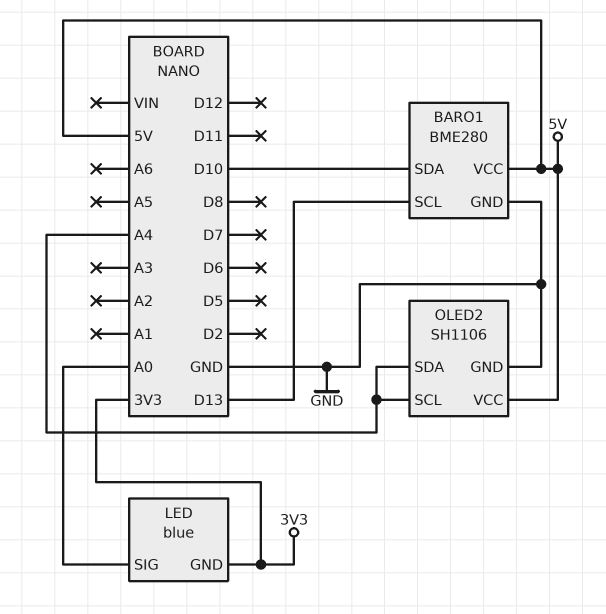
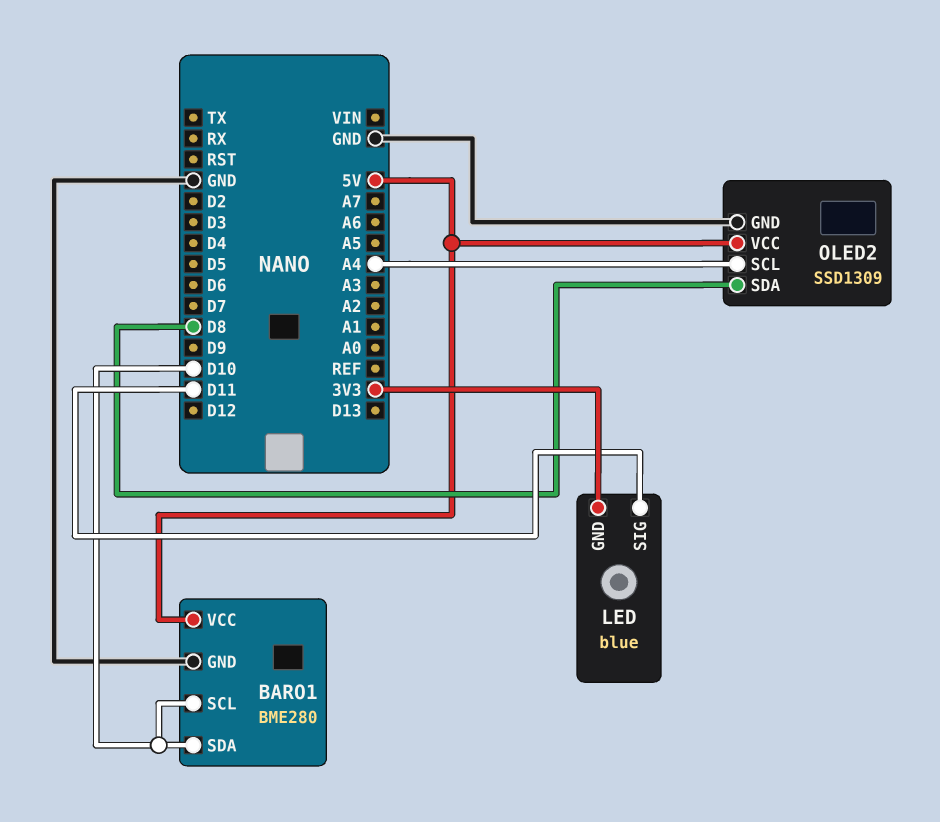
BARO1 pin SCL: D13 -> D10
LED pin SIG: A0 -> D11
OLED2: SH1106 -> SSD1309
OLED2 pin SDA: A4 -> D8

